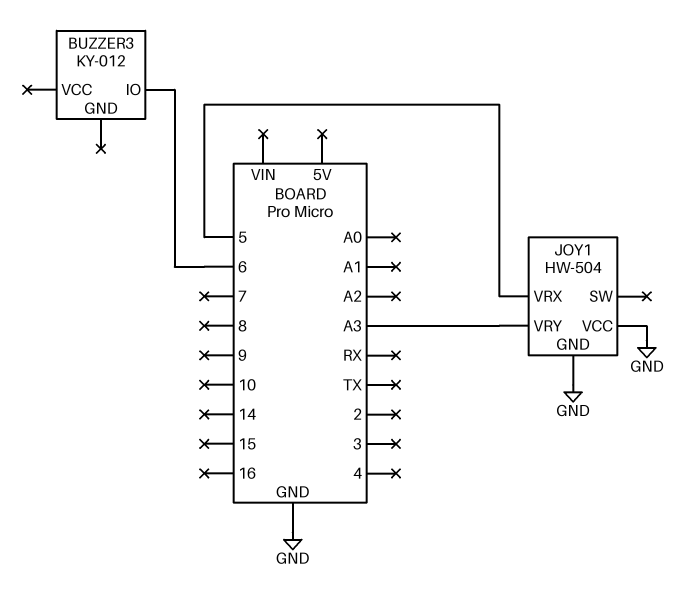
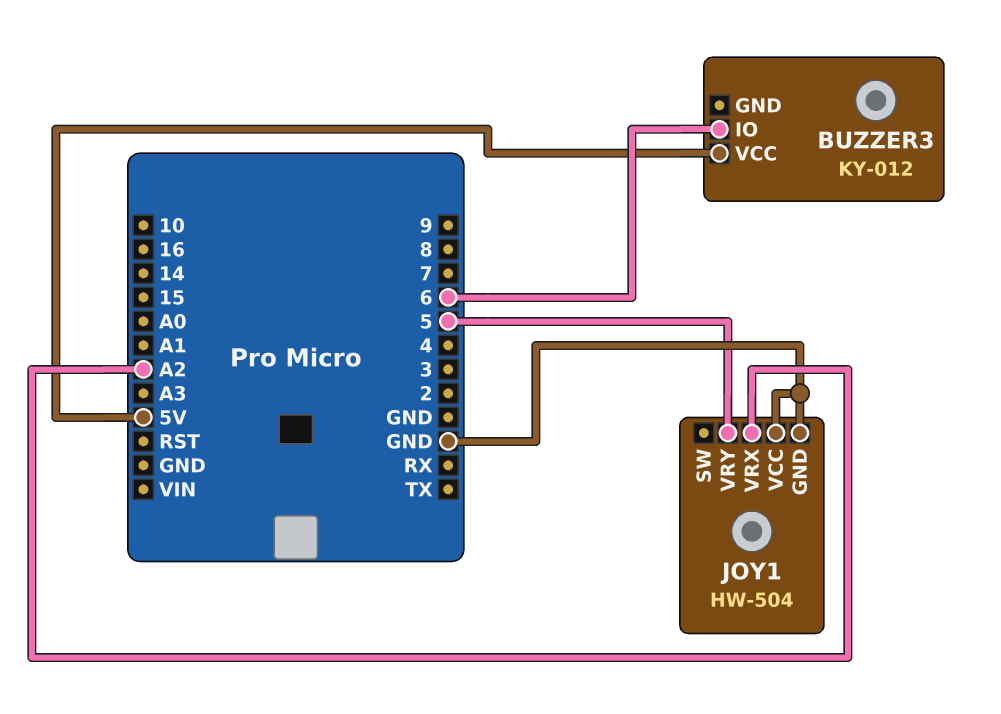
BUZZER3 pin VCC: none -> 5V
JOY1 pin VRX: 5 -> A2
JOY1 pin VRY: A3 -> 5

